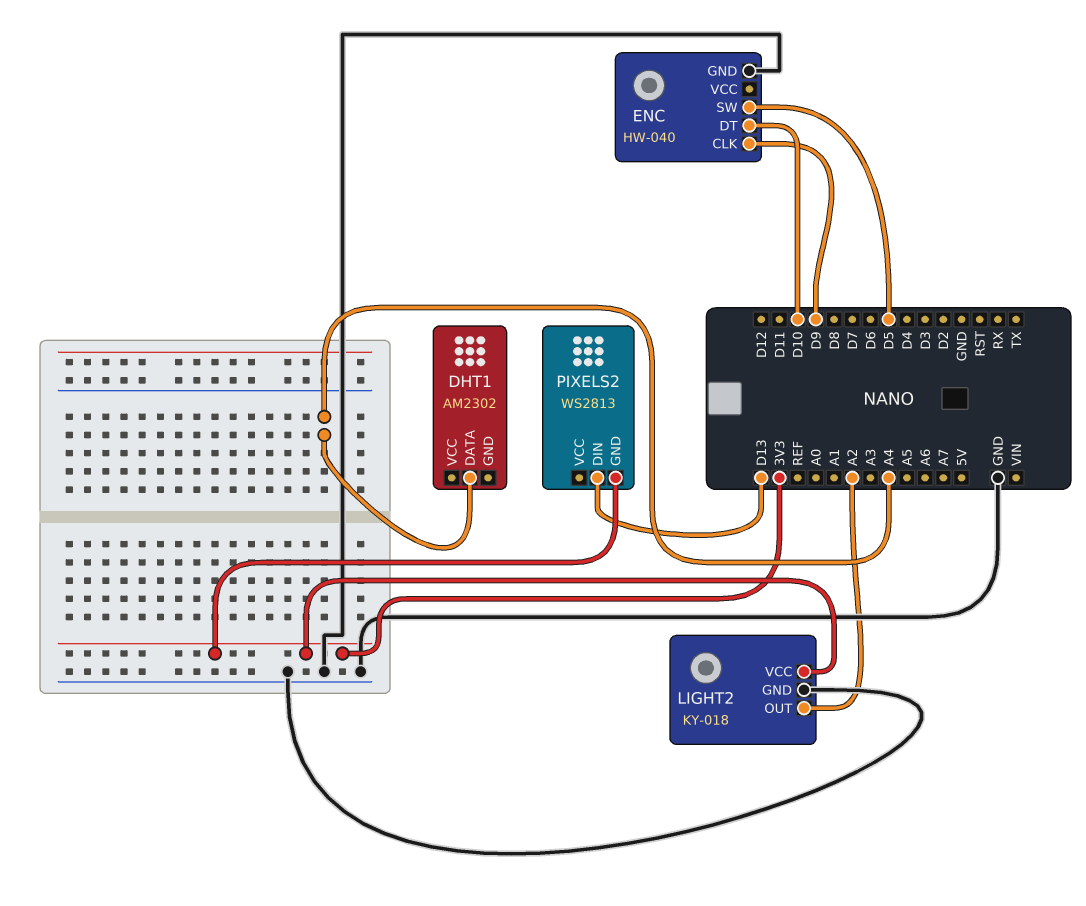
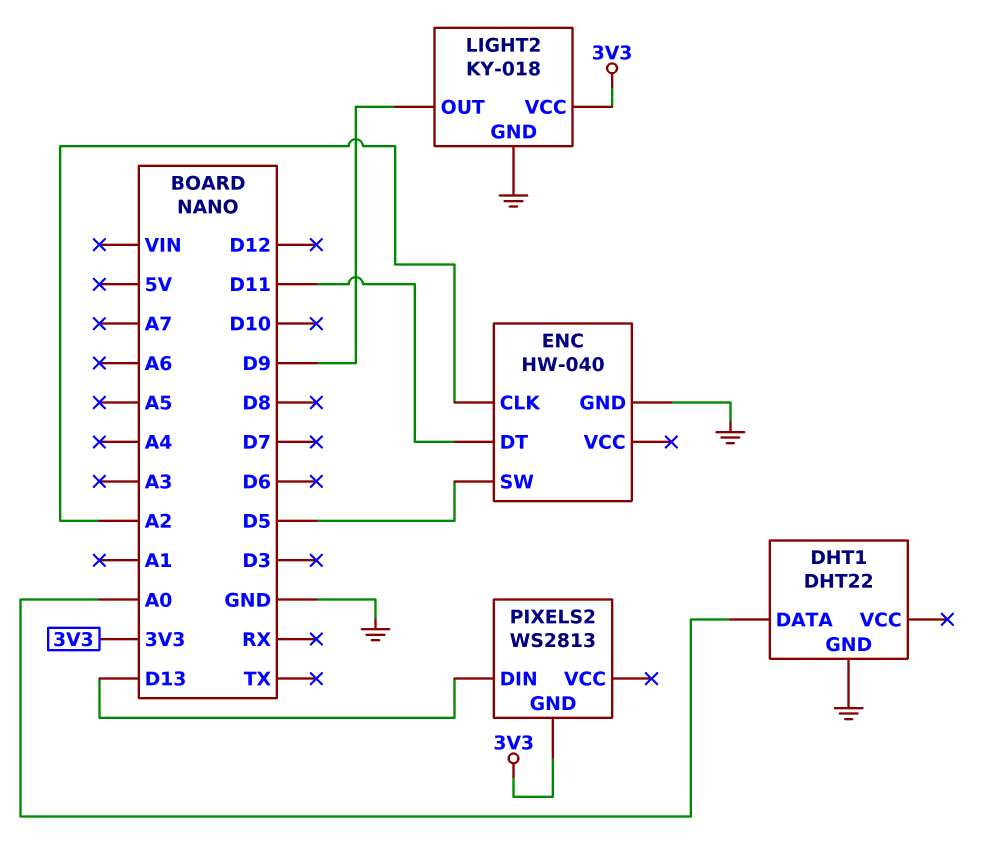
DHT1: AM2302 -> DHT22
DHT1 pin DATA: A4 -> A0
DHT1 pin GND: none -> GND
ENC pin CLK: D9 -> A2
ENC pin DT: D10 -> D11
LIGHT2 pin OUT: A2 -> D9

